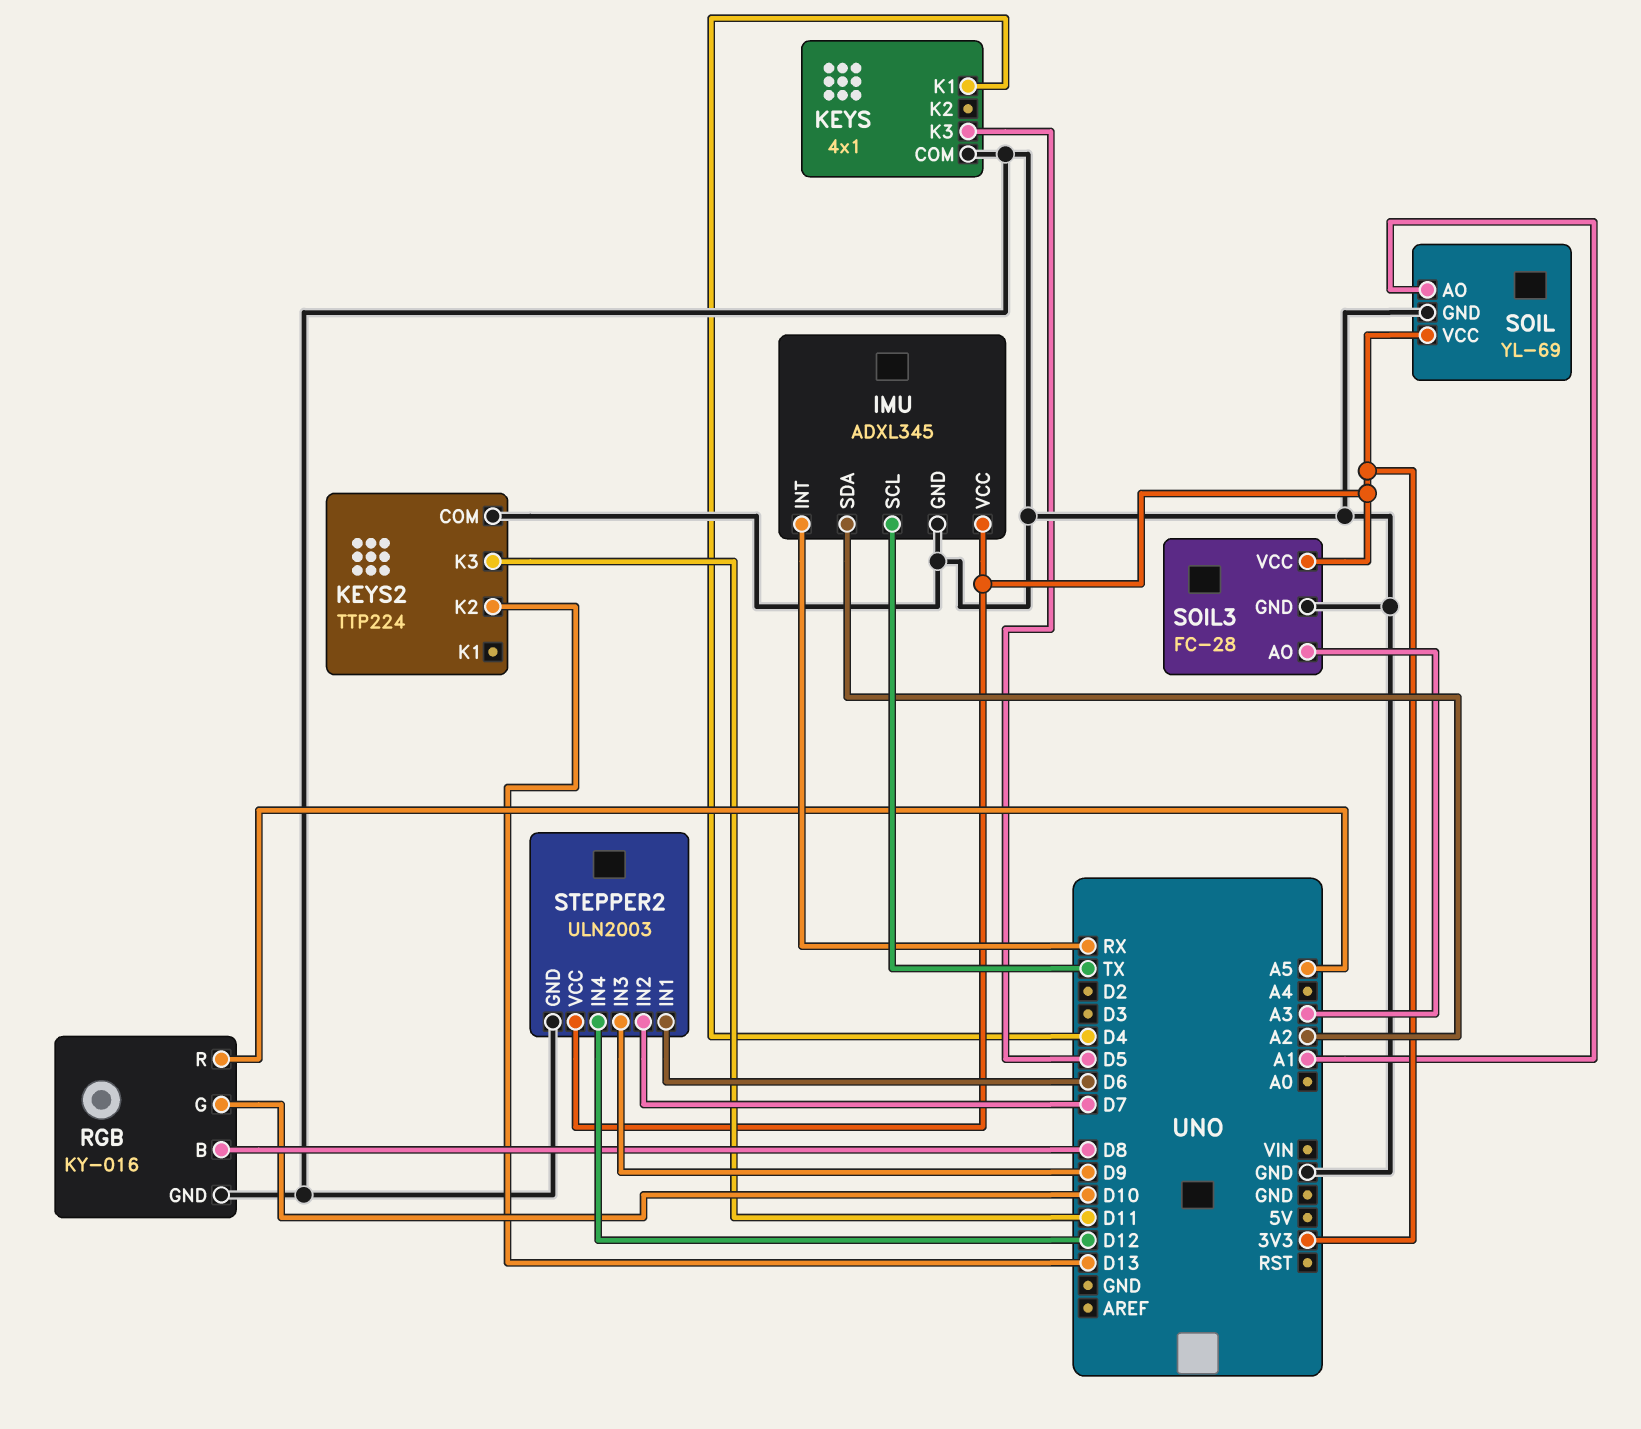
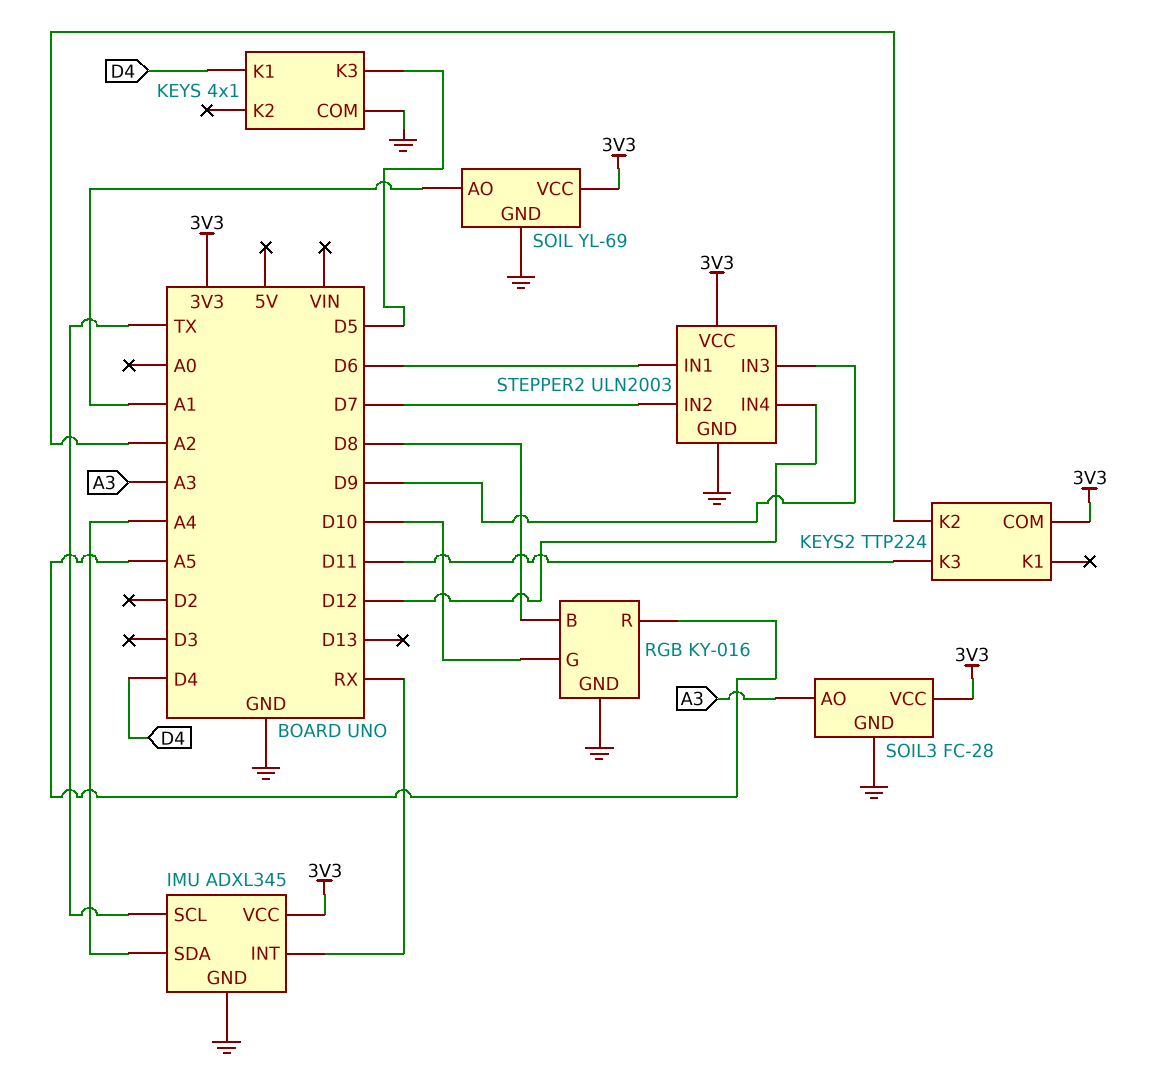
IMU pin SDA: A2 -> A4
KEYS2 pin COM: GND -> 3V3
KEYS2 pin K2: D13 -> A2

